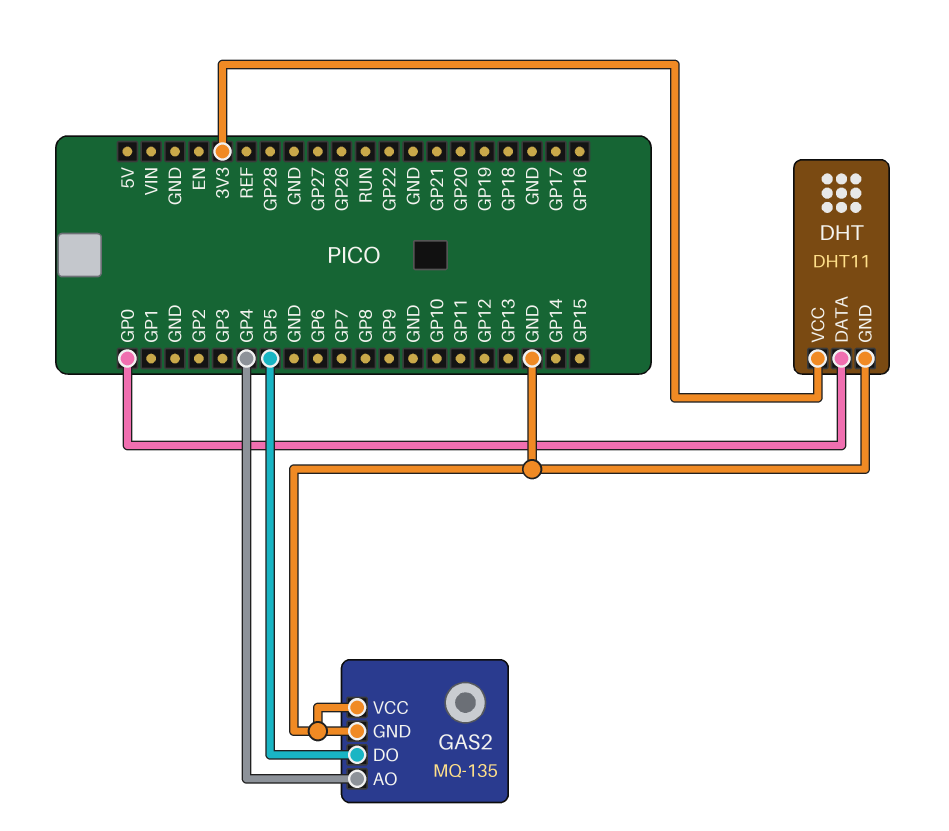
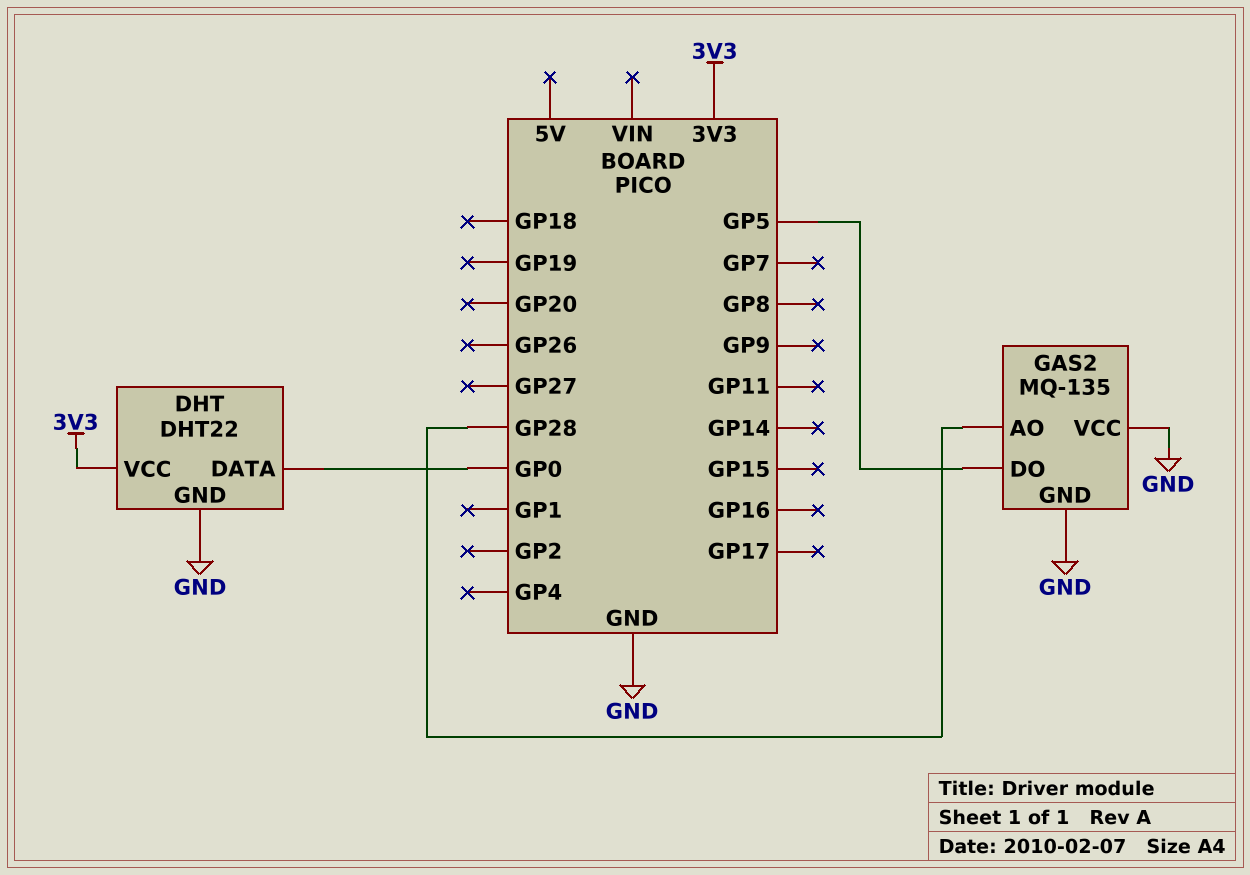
DHT: DHT11 -> DHT22
GAS2 pin AO: GP4 -> GP28

